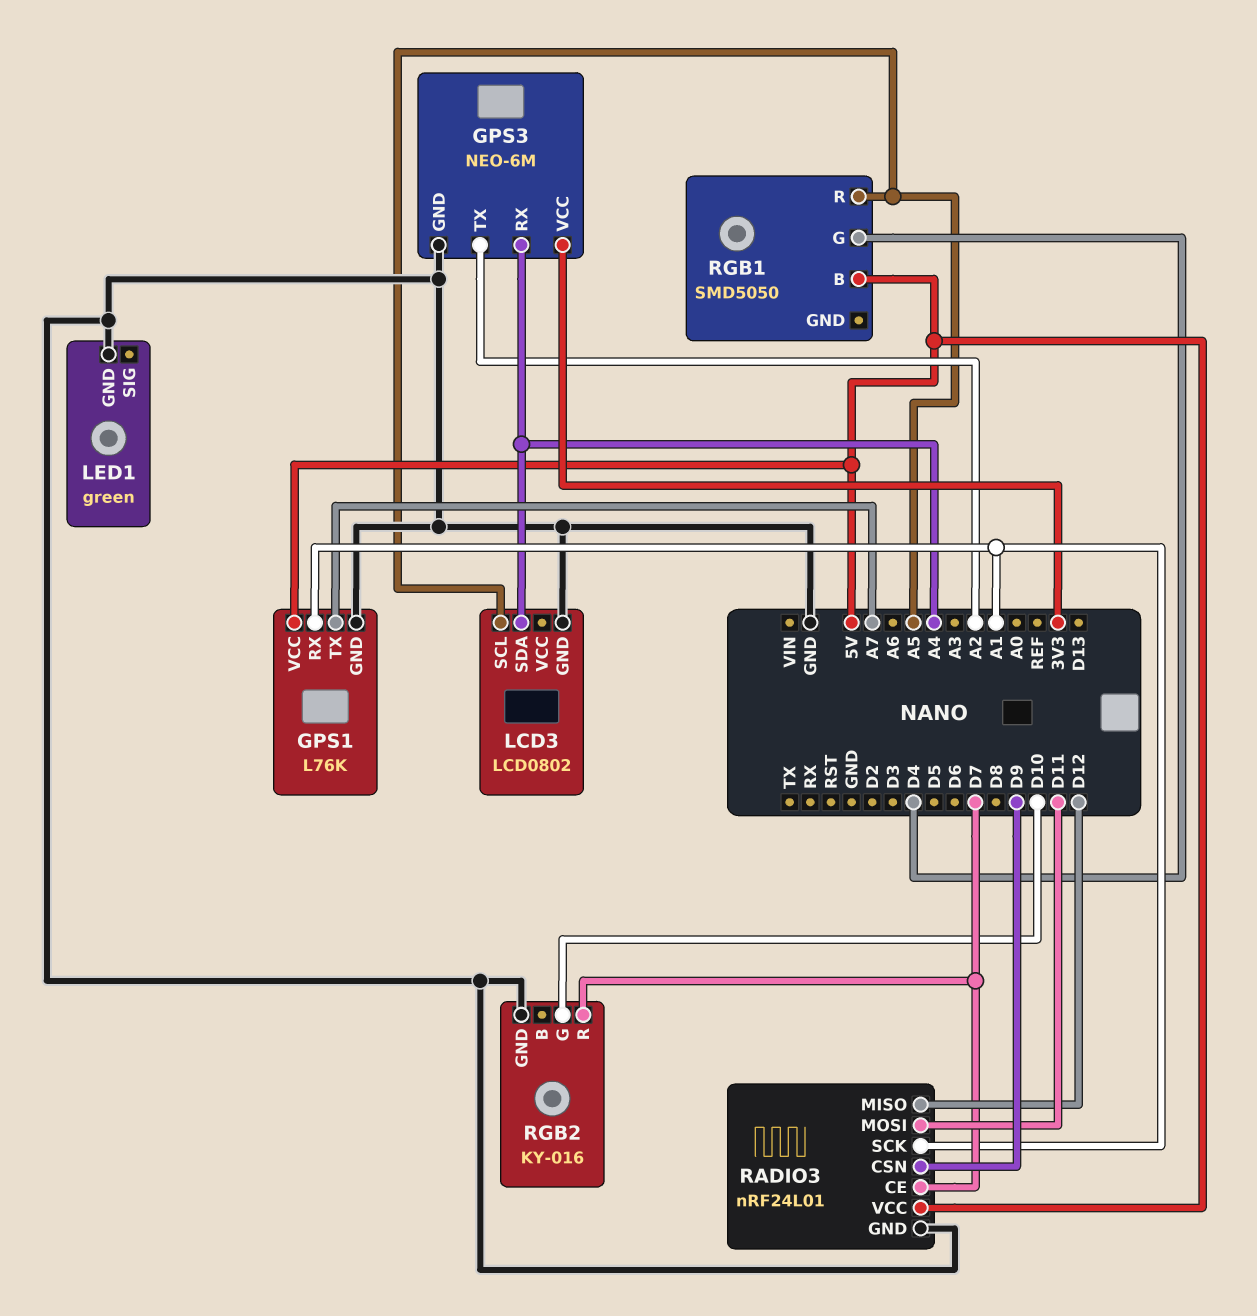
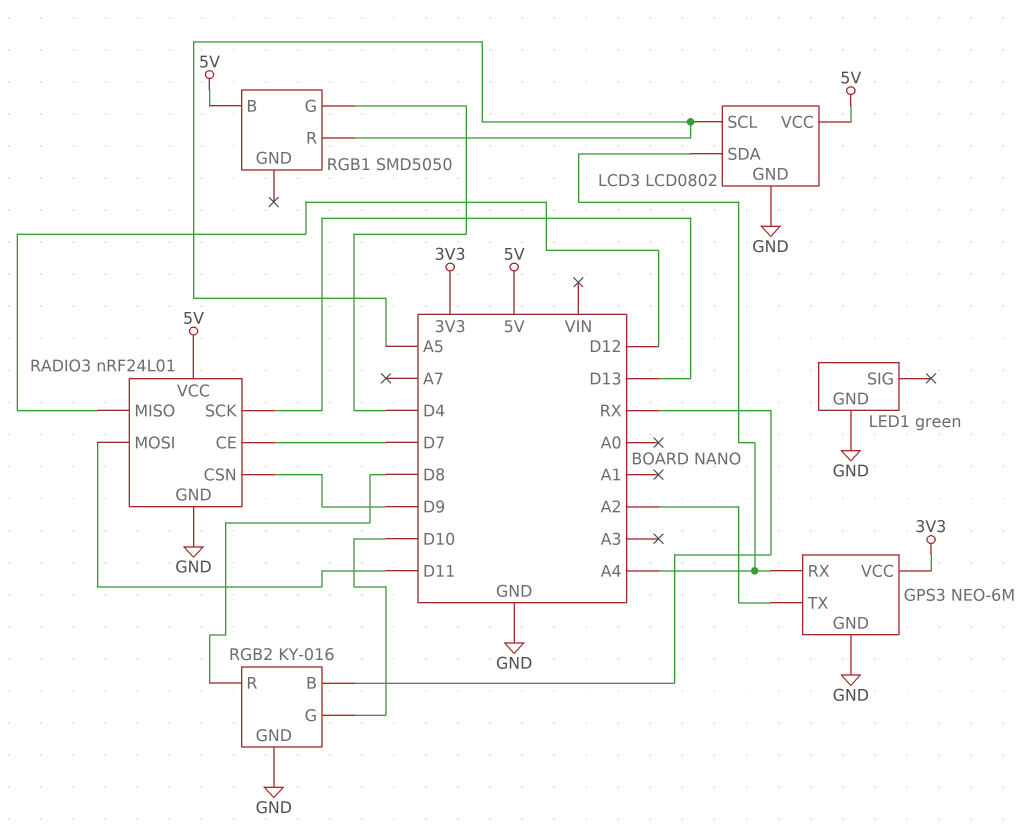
GPS1: L76K -> none
GPS1 pin GND: GND -> none
GPS1 pin RX: A1 -> none
GPS1 pin TX: A7 -> none
GPS1 pin VCC: 5V -> none
LCD3 pin VCC: none -> 5V
RADIO3 pin SCK: A1 -> D13
RGB2 pin B: none -> RX
RGB2 pin R: D7 -> D8

